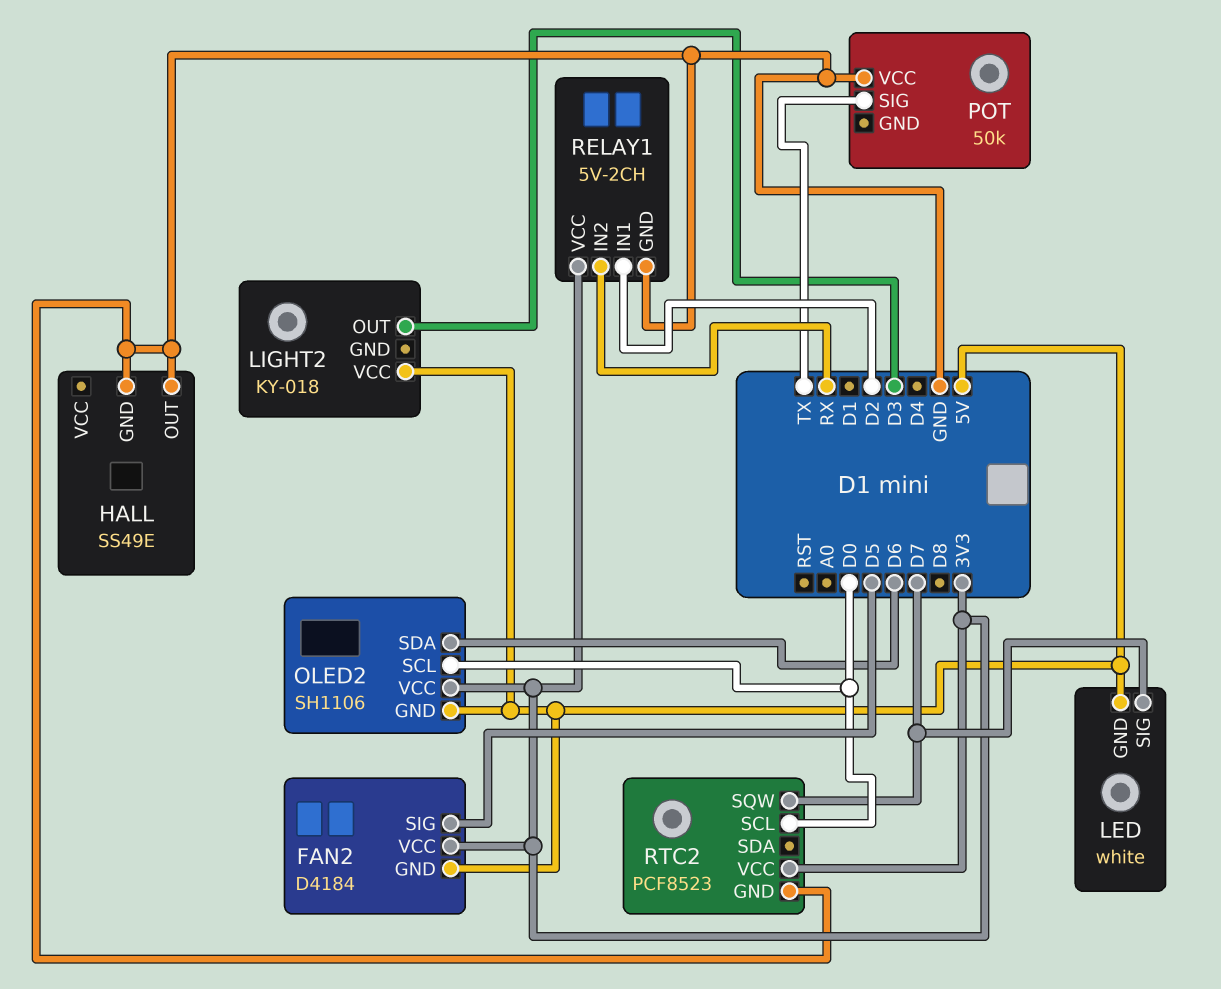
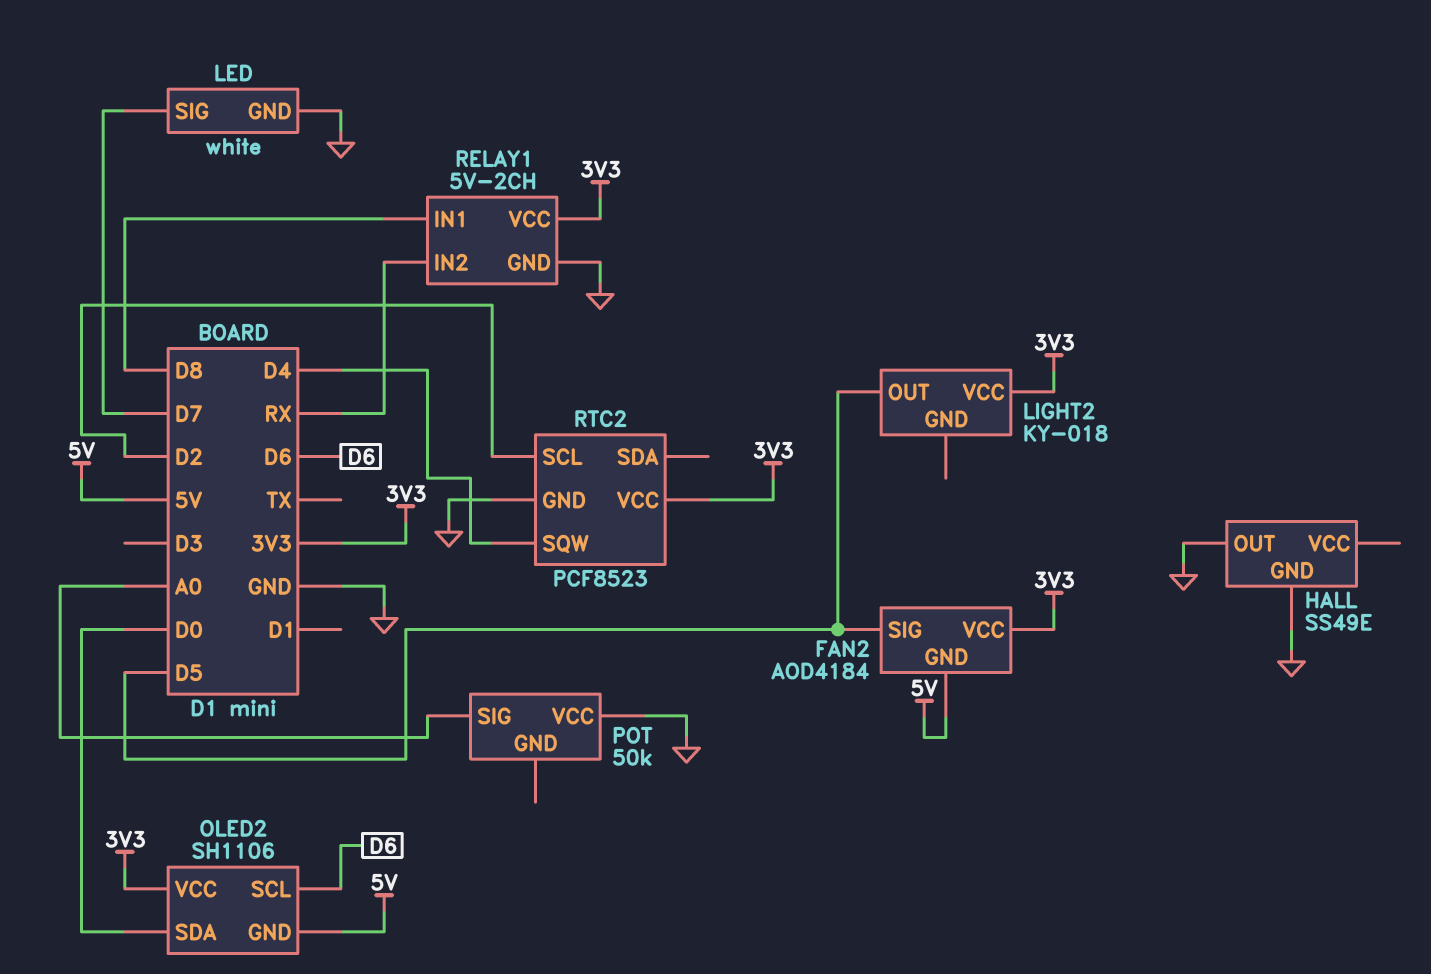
FAN2: D4184 -> AOD4184
LED pin GND: 5V -> GND
LIGHT2 pin OUT: D3 -> D5
LIGHT2 pin VCC: 5V -> 3V3
OLED2 pin SCL: D0 -> D6
OLED2 pin SDA: D6 -> D0
POT pin SIG: TX -> A0
RELAY1 pin IN1: D2 -> D8
RTC2 pin SCL: D0 -> D2
RTC2 pin SQW: D7 -> D4

